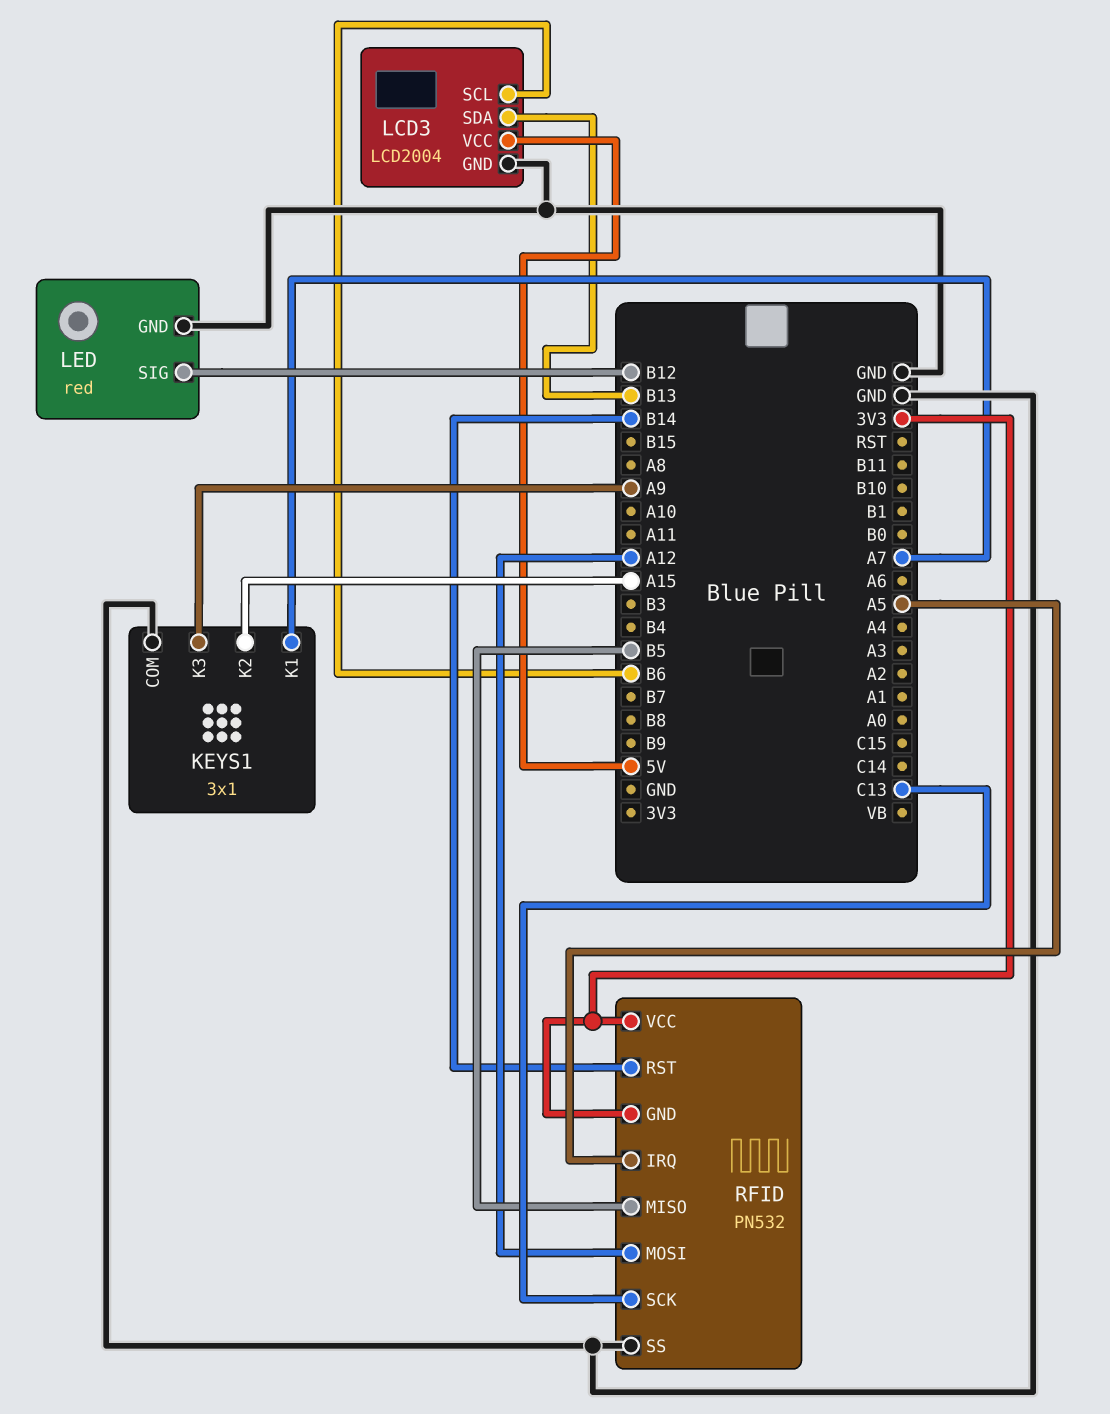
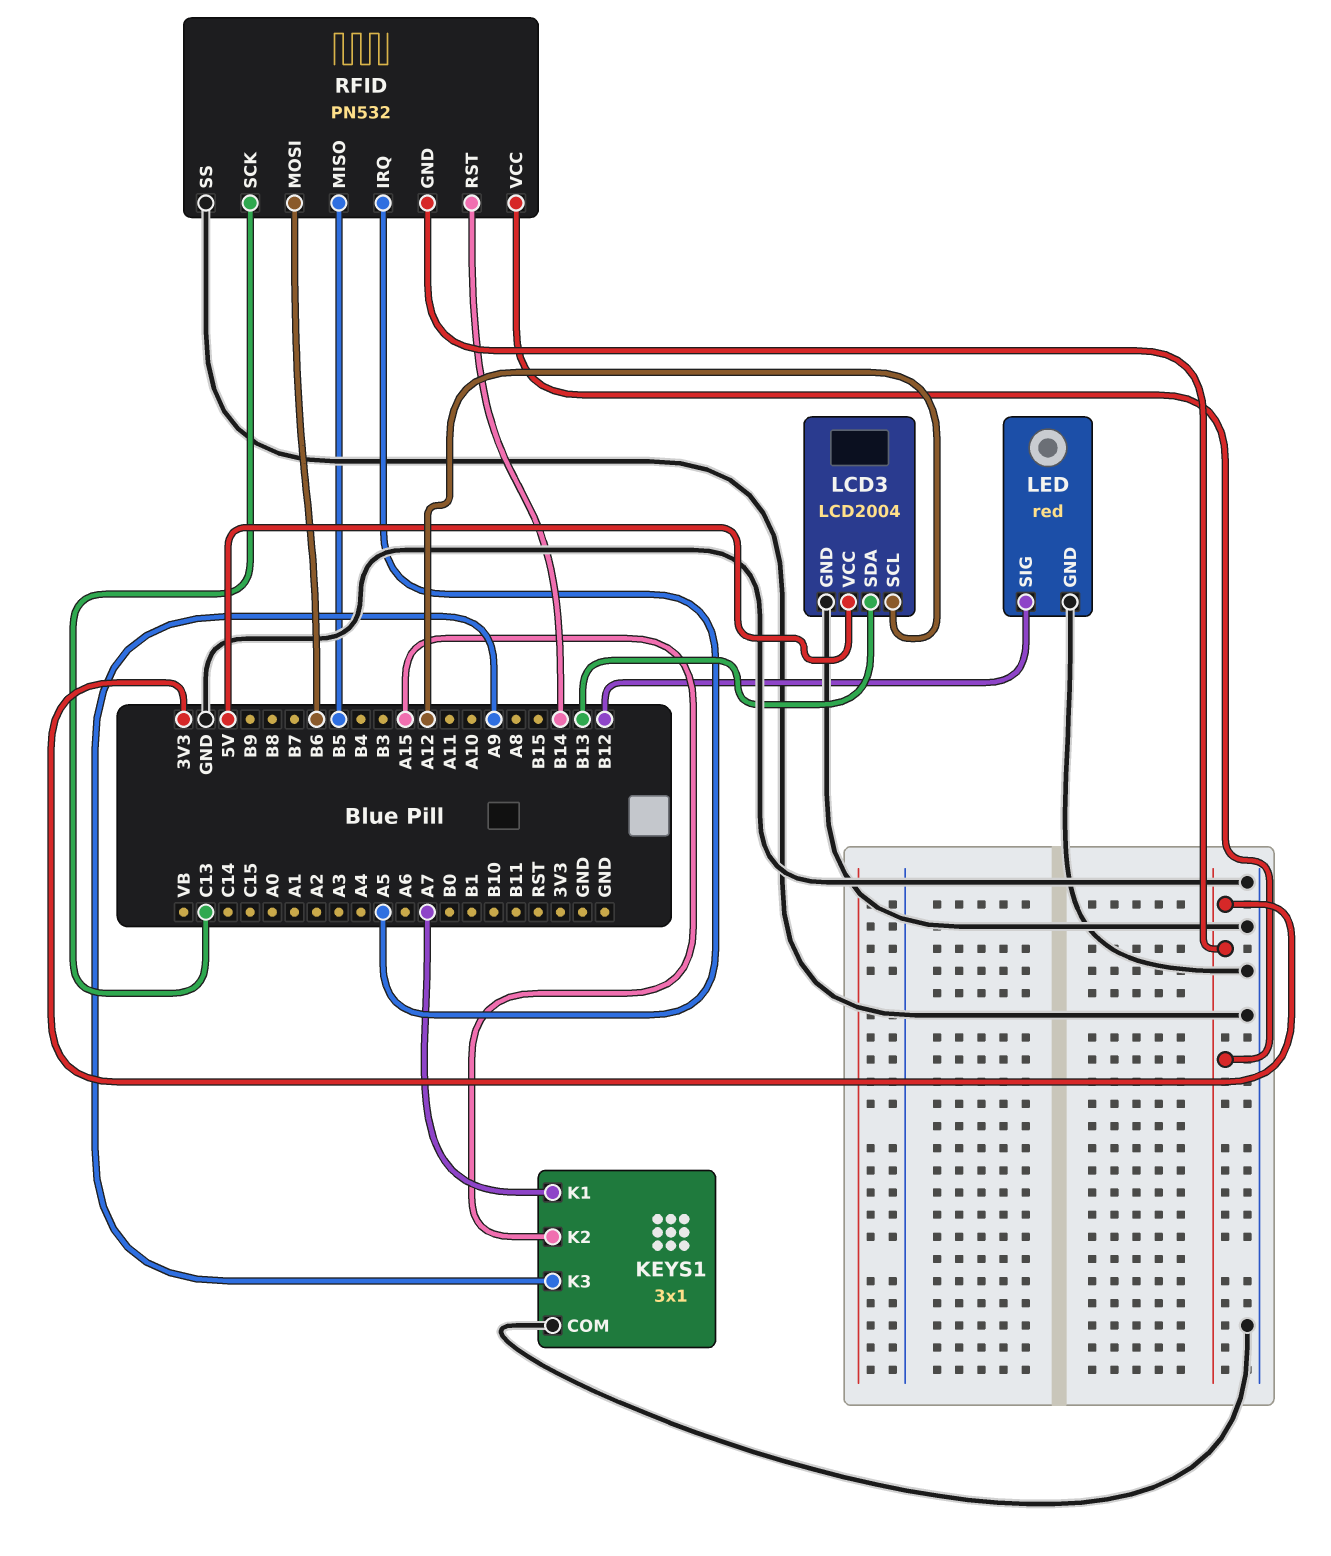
LCD3 pin SCL: B6 -> A12
RFID pin MOSI: A12 -> B6

